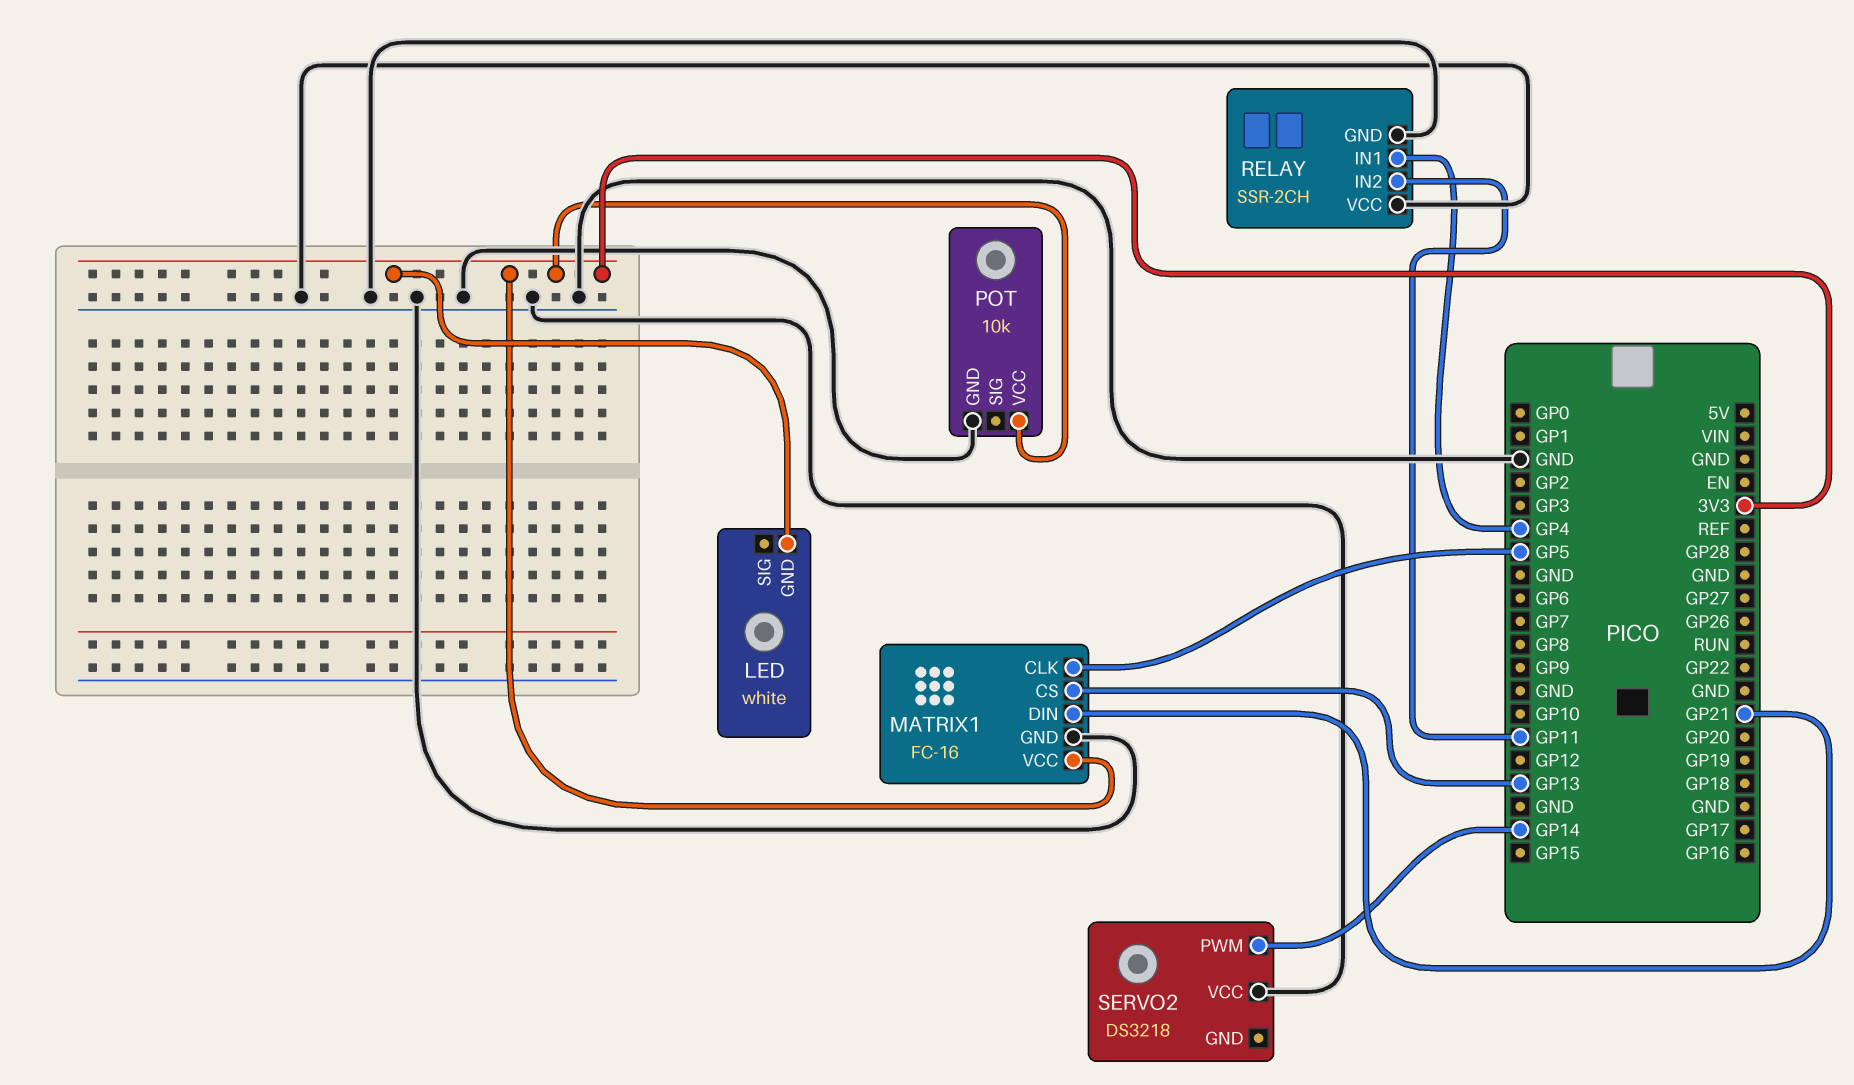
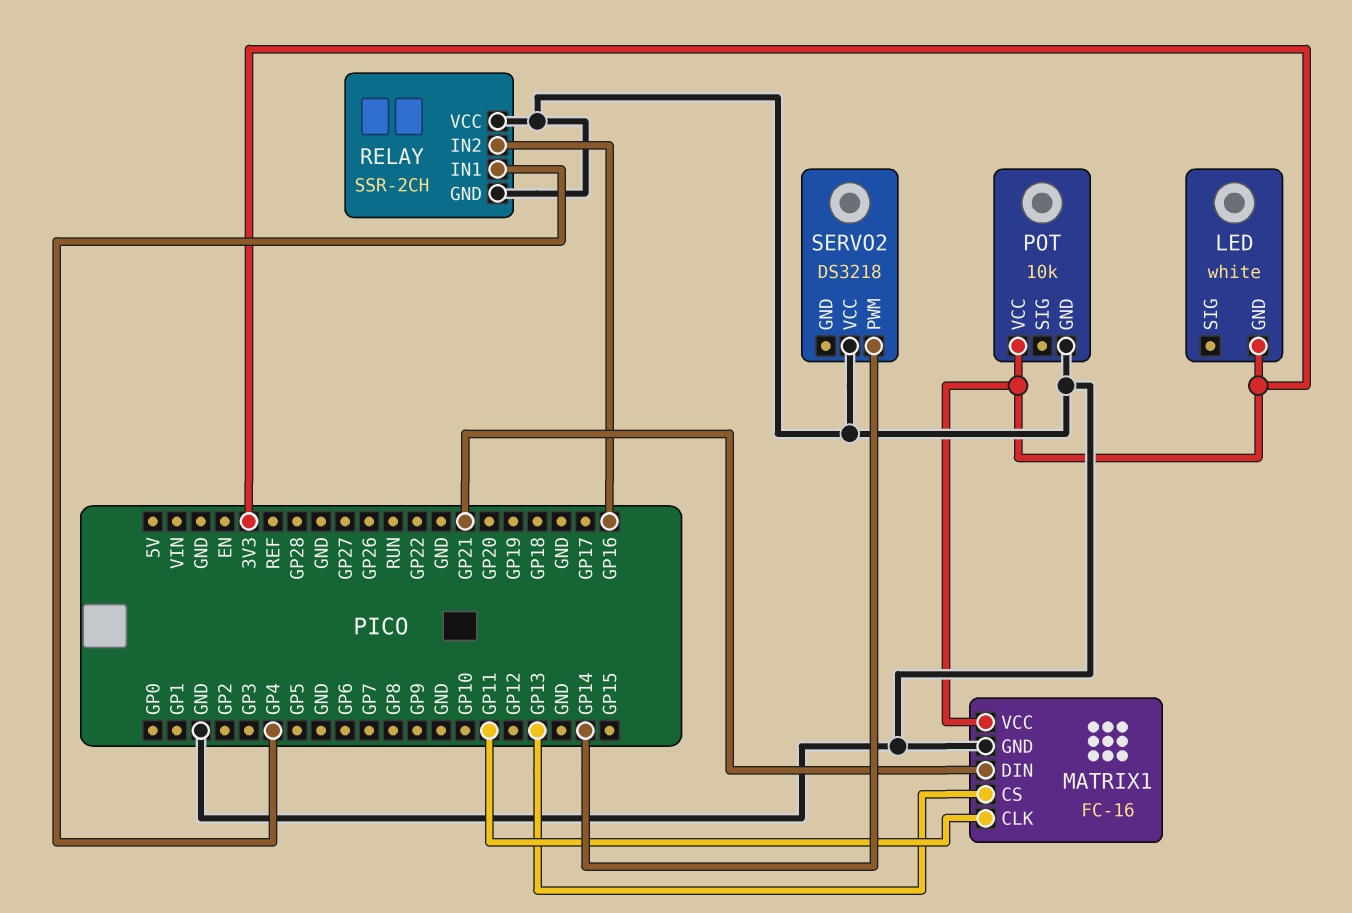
MATRIX1 pin CLK: GP5 -> GP11
RELAY pin IN2: GP11 -> GP16

